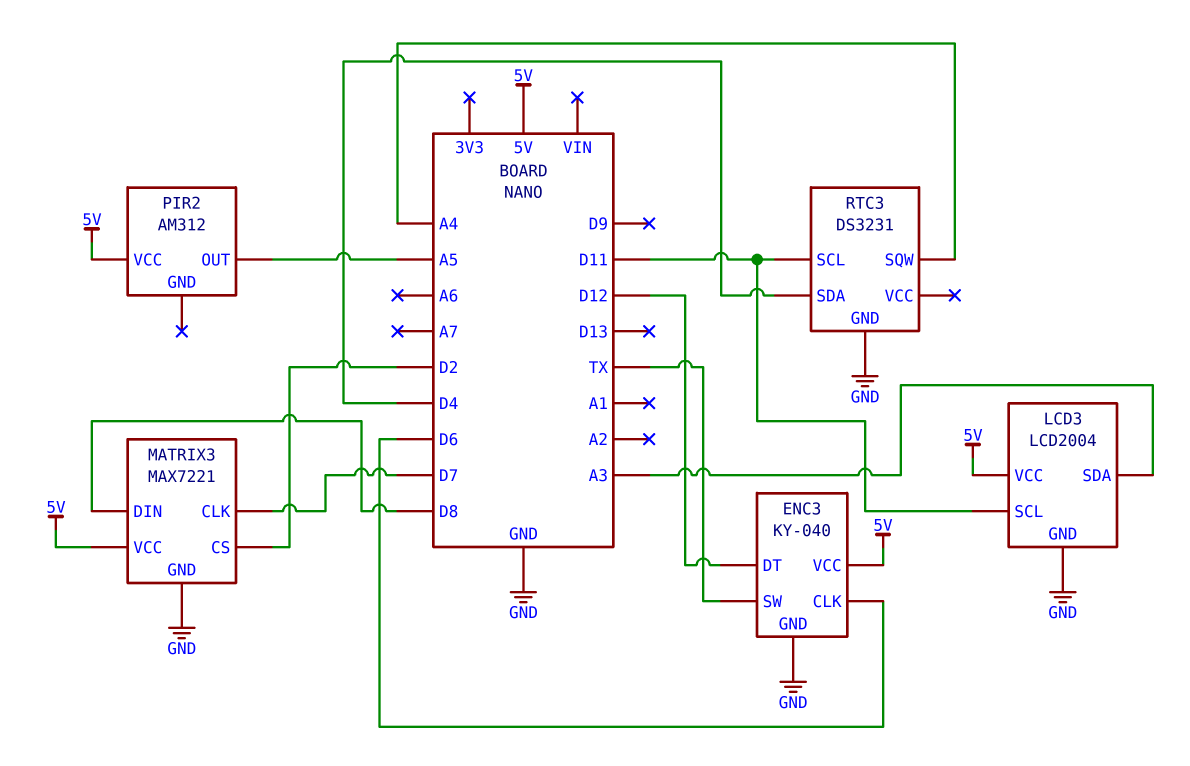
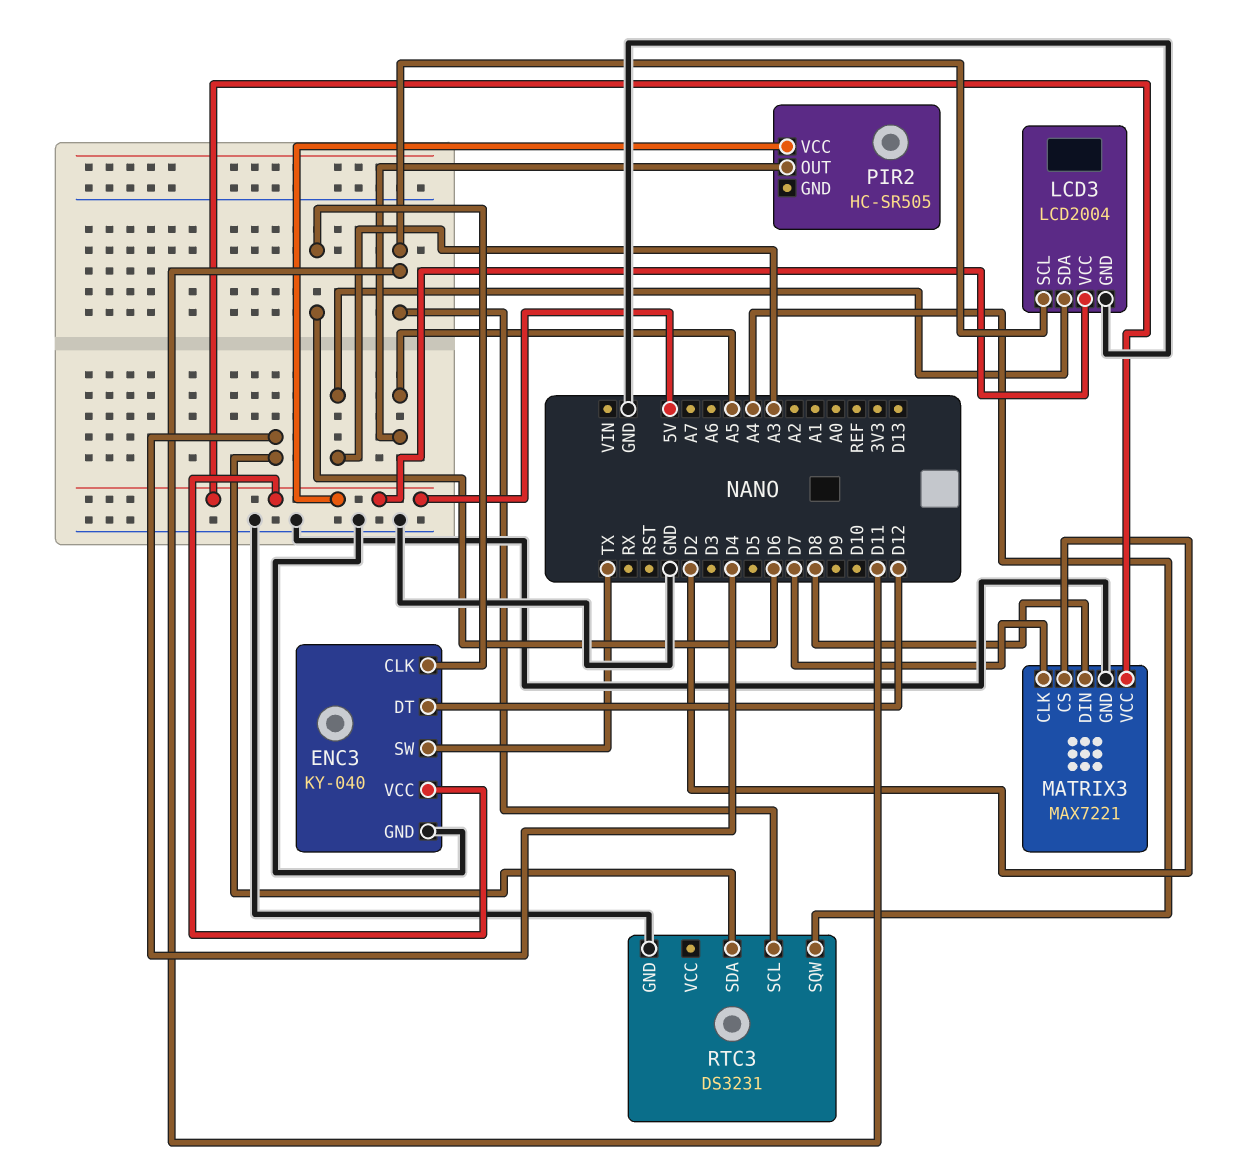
PIR2: AM312 -> HC-SR505

